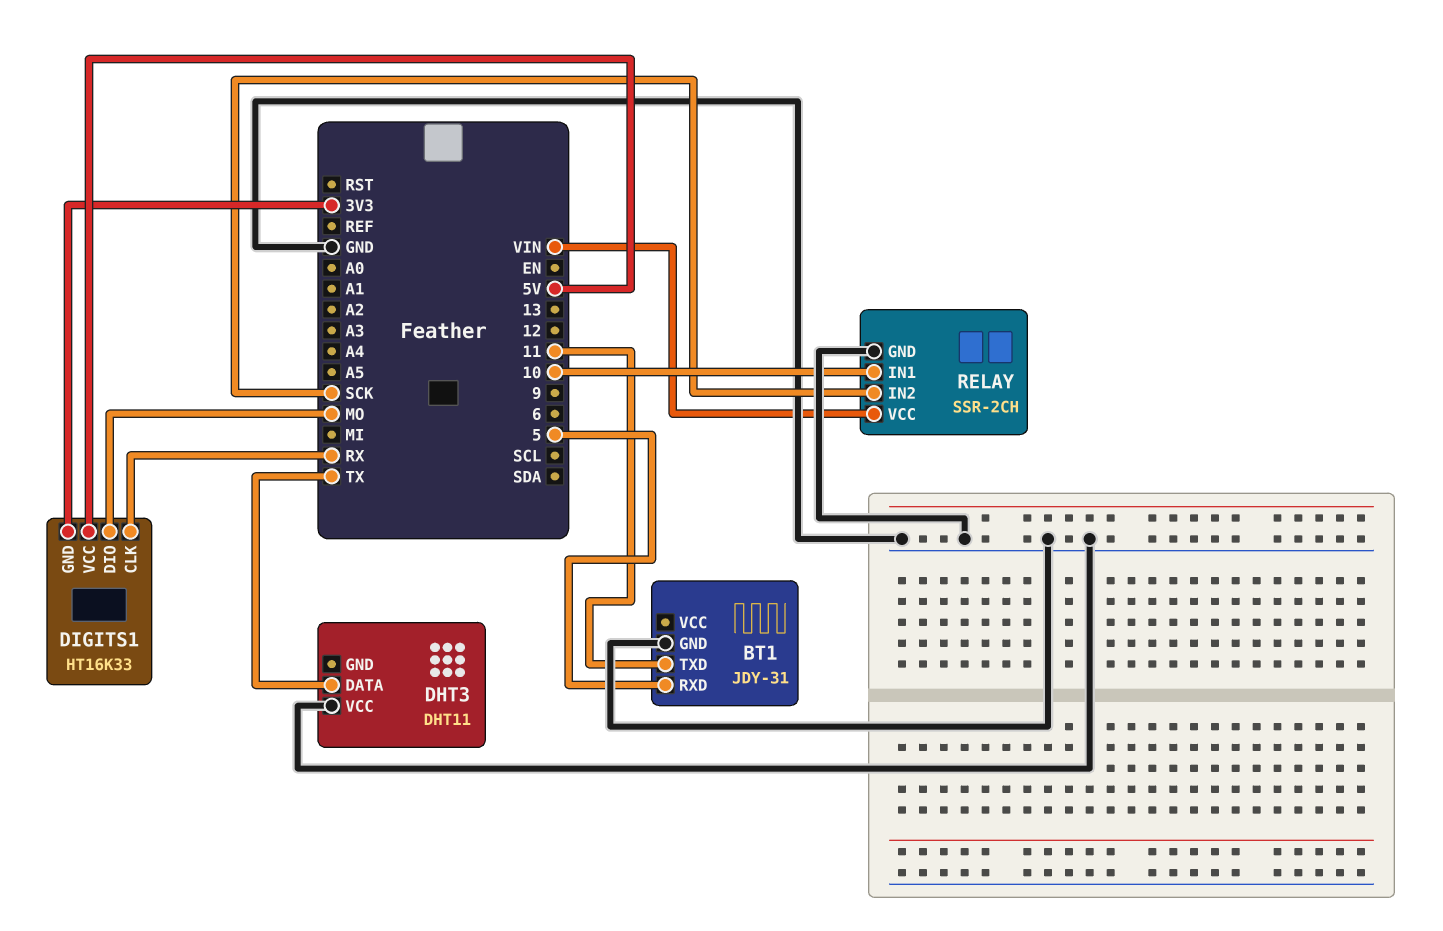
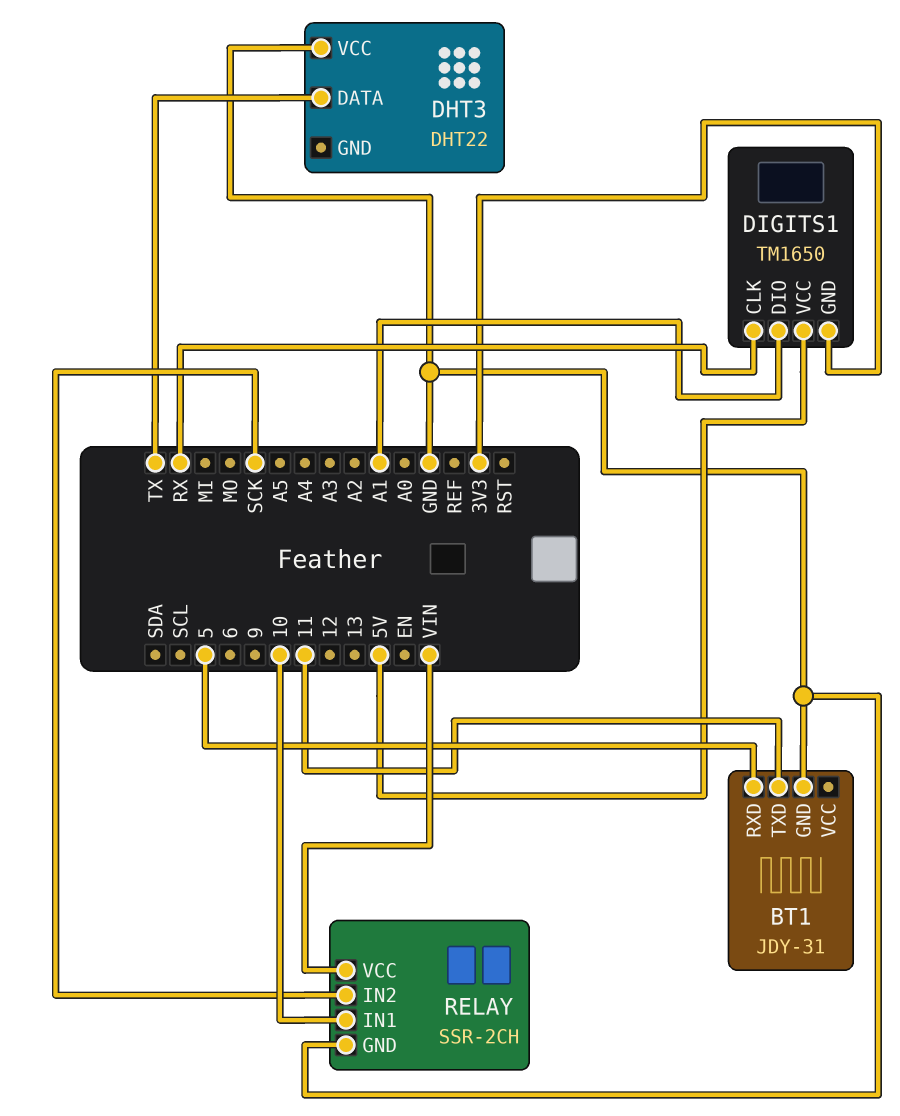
DHT3: DHT11 -> DHT22
DIGITS1: HT16K33 -> TM1650
DIGITS1 pin DIO: MO -> A1

